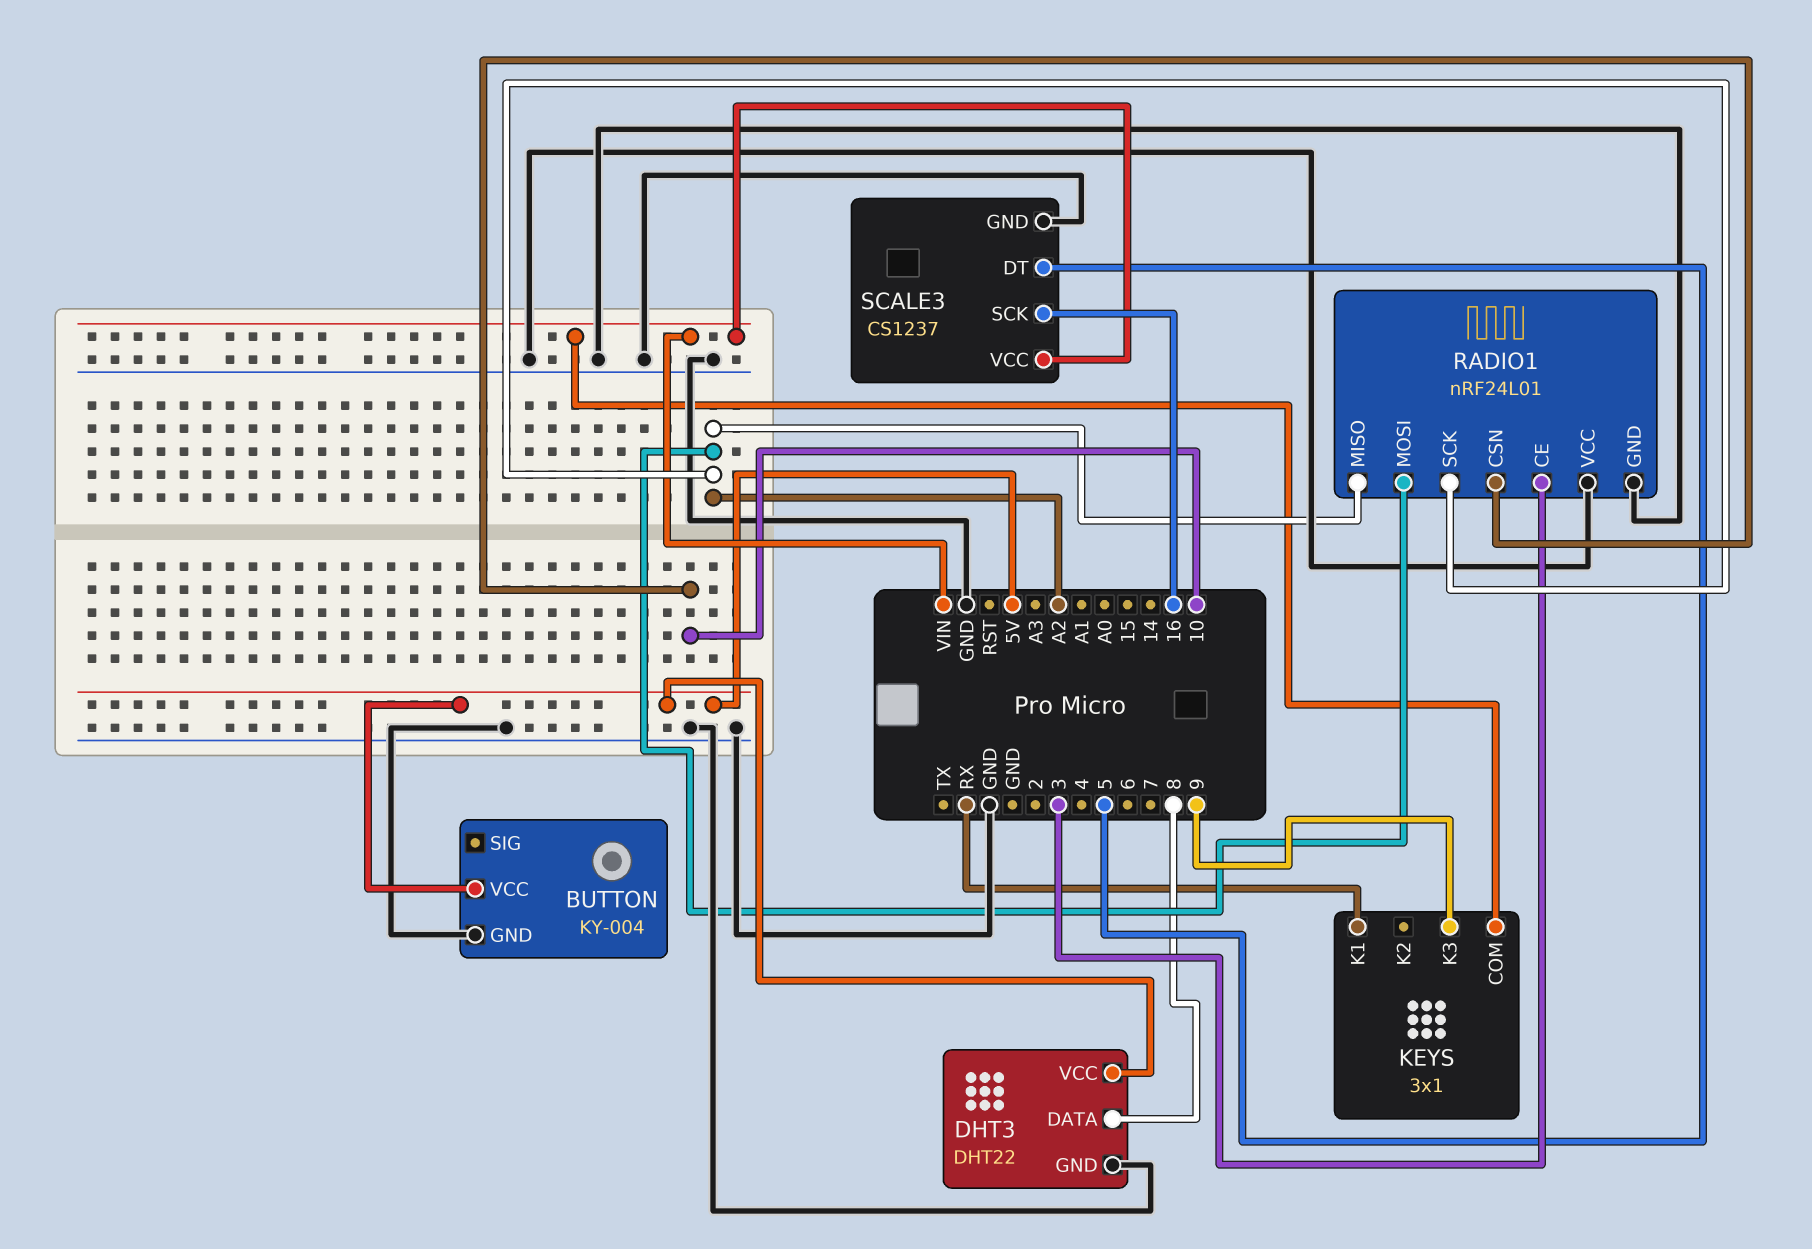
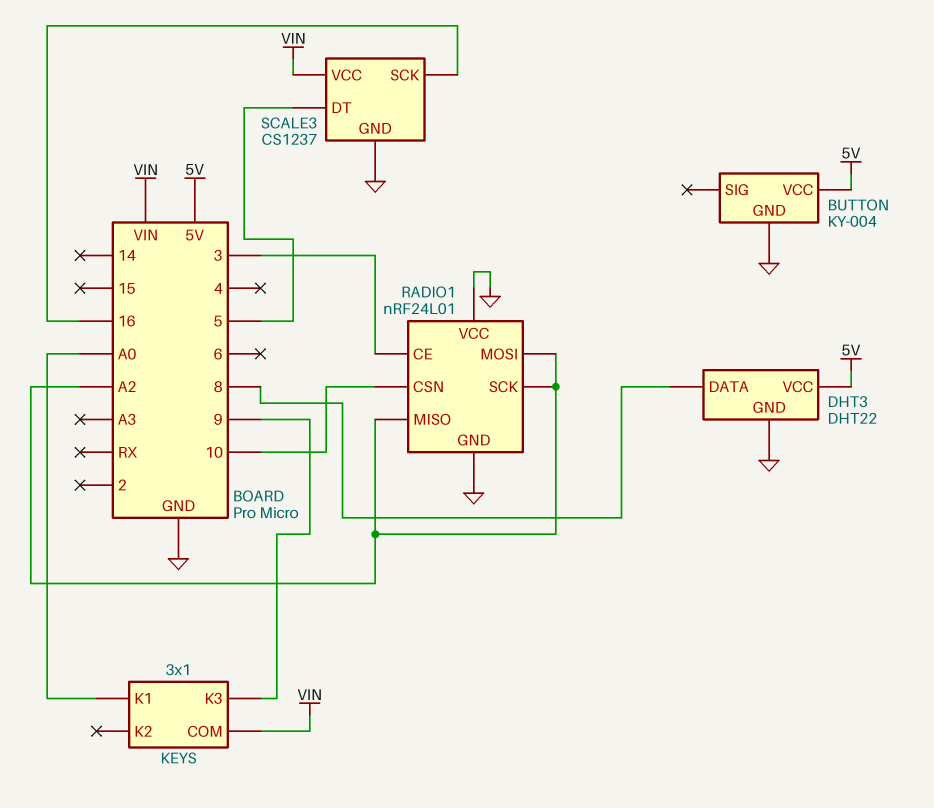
KEYS pin K1: RX -> A0

